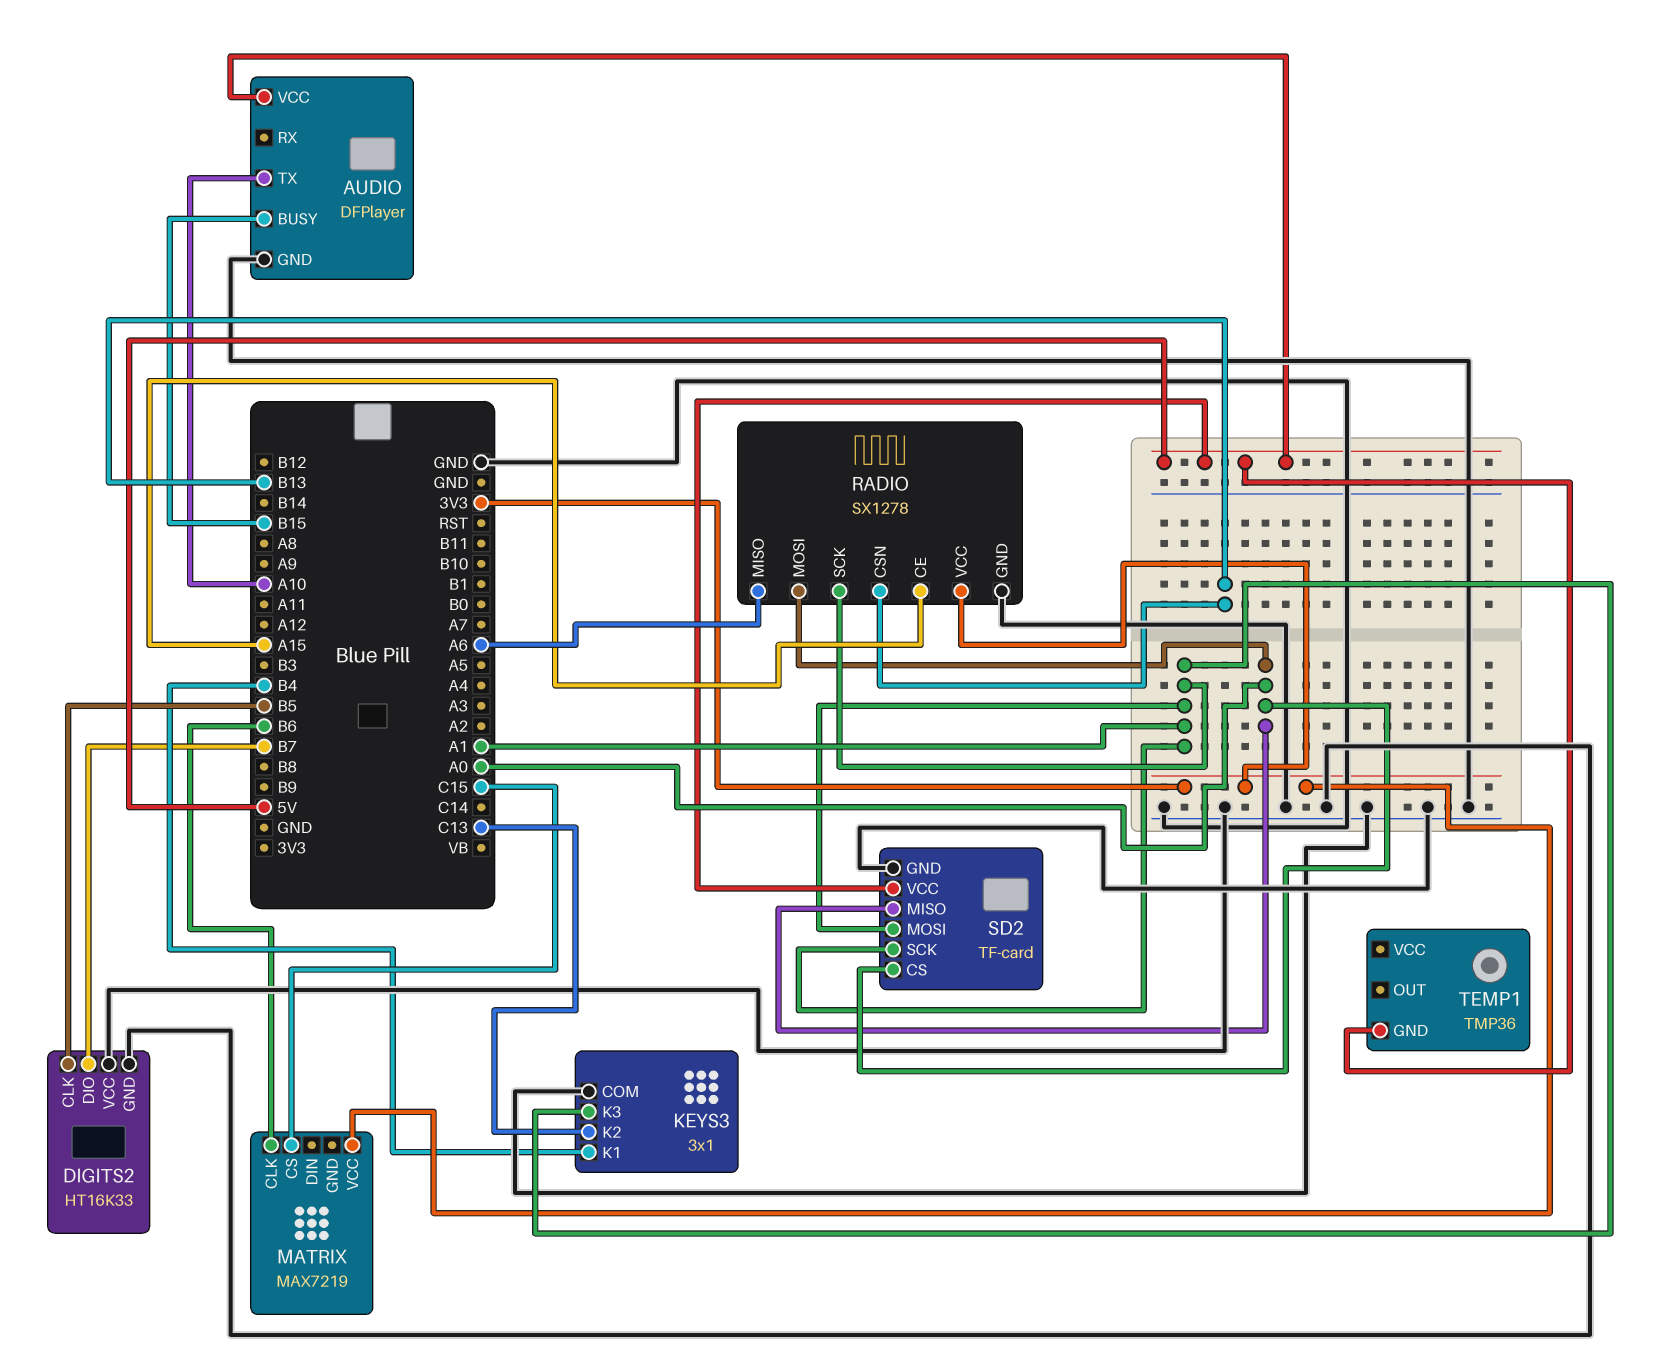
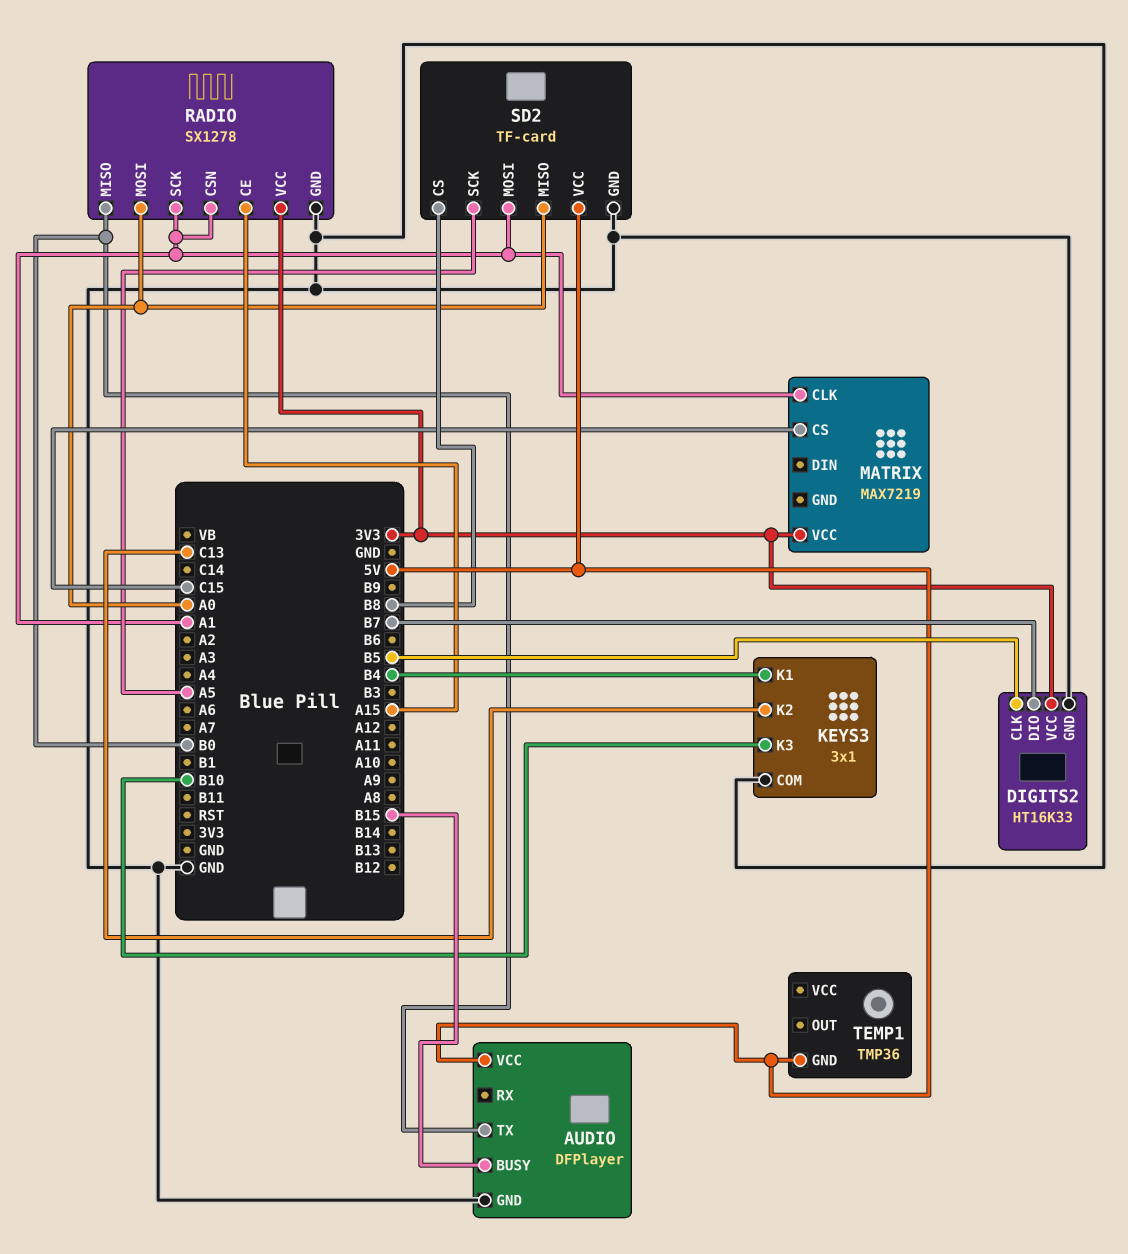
AUDIO pin TX: A10 -> B0
DIGITS2 pin VCC: GND -> 3V3
KEYS3 pin K3: A1 -> B10
MATRIX pin CLK: B6 -> A1
RADIO pin CSN: B13 -> A1
RADIO pin MISO: A6 -> B0
SD2 pin CS: A0 -> B8
SD2 pin SCK: A1 -> A5

